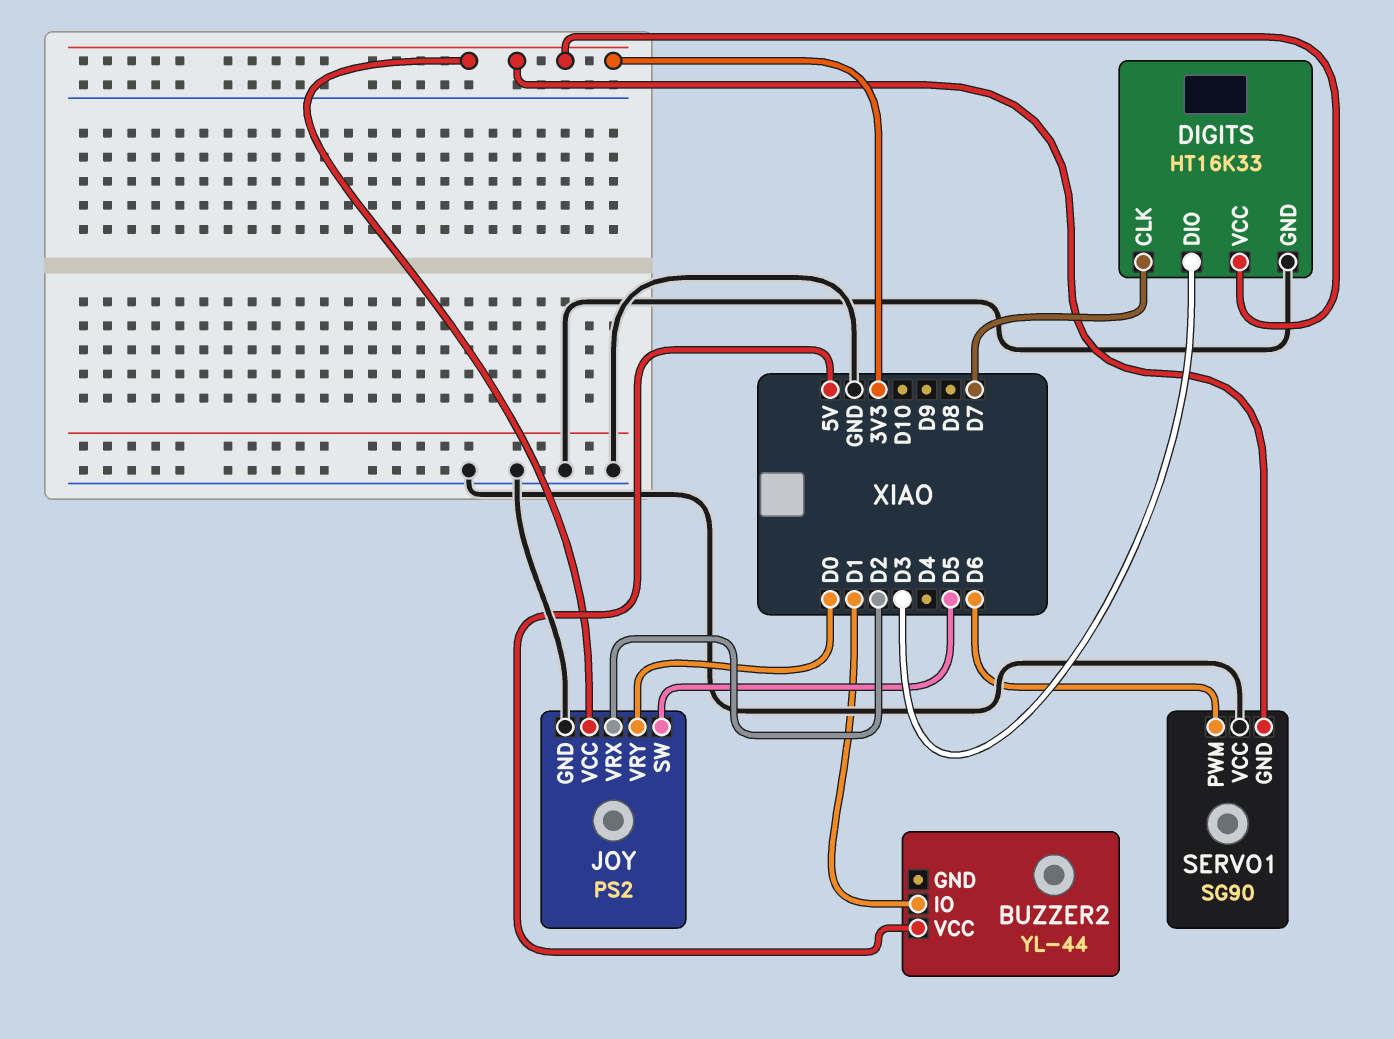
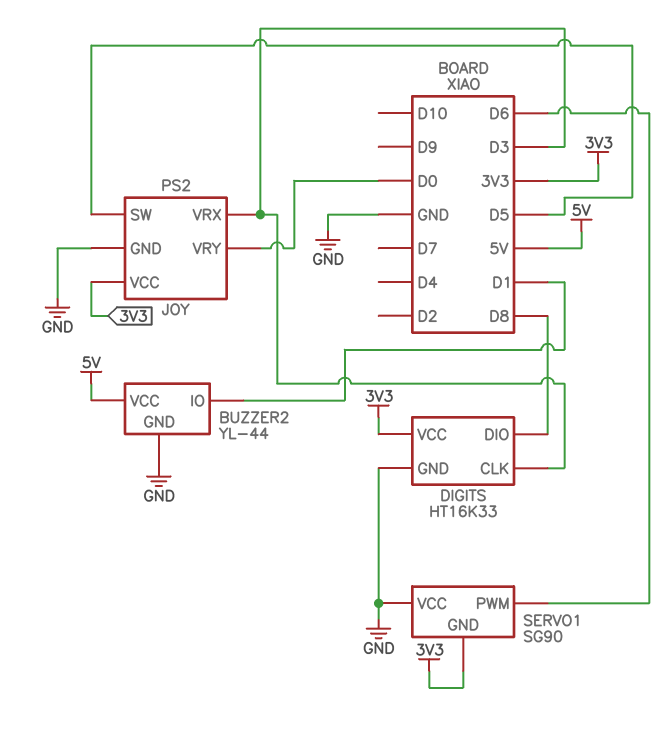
BUZZER2 pin GND: none -> GND
DIGITS pin CLK: D7 -> D3
DIGITS pin DIO: D3 -> D8
JOY pin VRX: D2 -> D3

